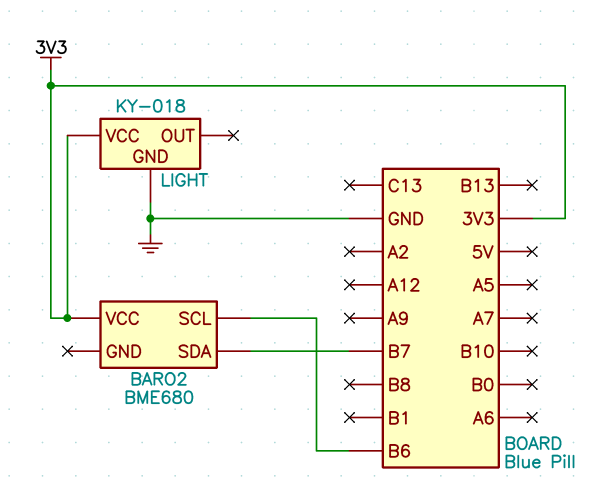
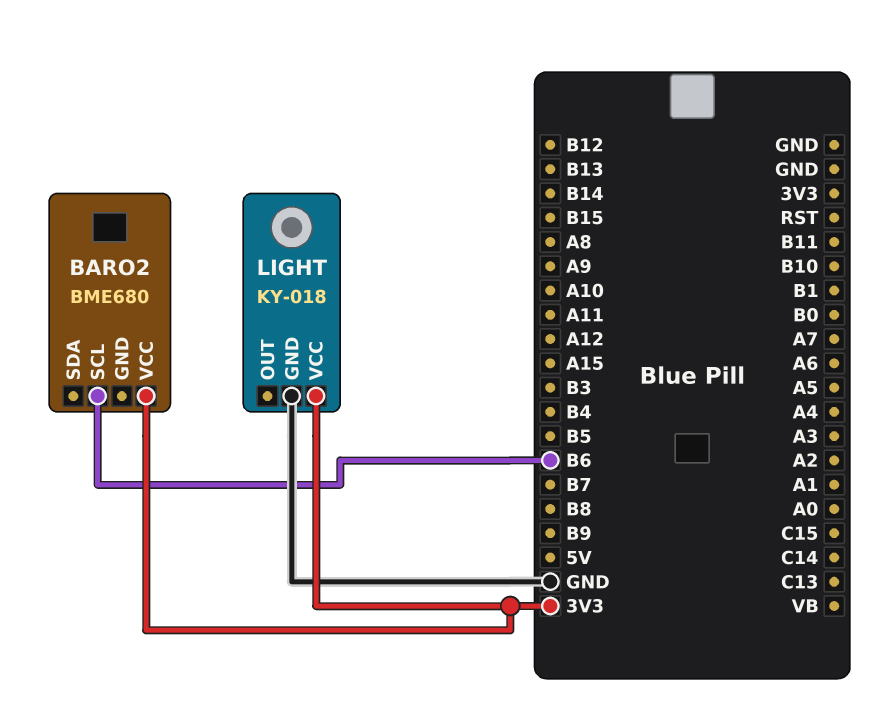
BARO2 pin SDA: B7 -> none

